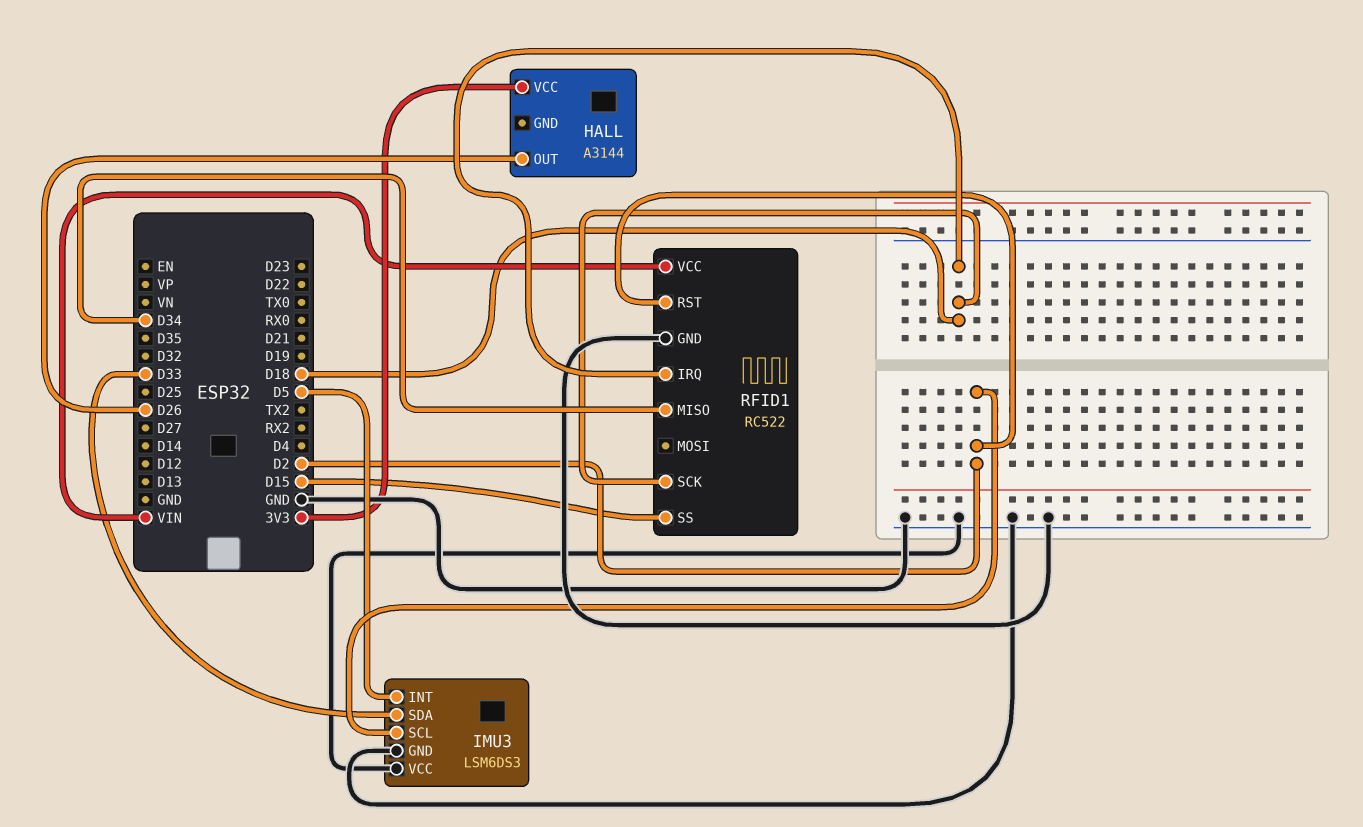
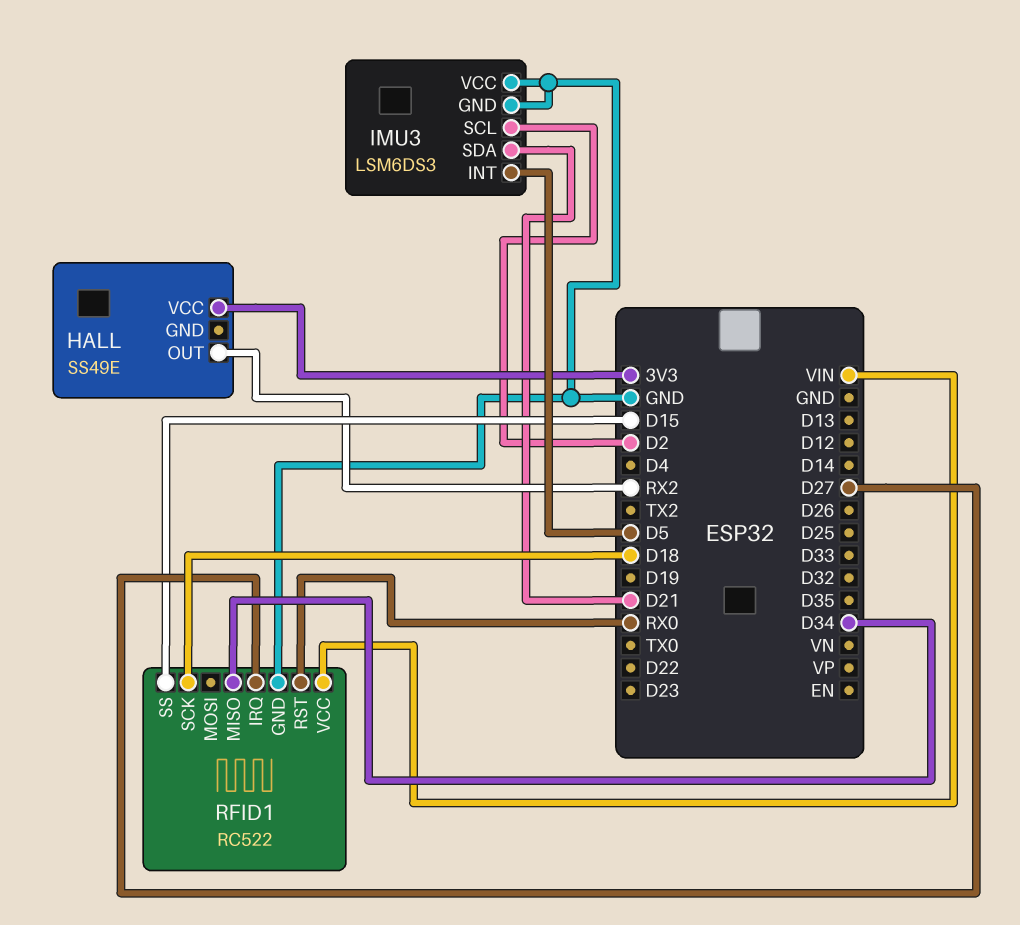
HALL: A3144 -> SS49E
HALL pin OUT: D26 -> RX2
IMU3 pin SDA: D33 -> D21
RFID1 pin IRQ: D18 -> D27
RFID1 pin RST: D2 -> RX0

